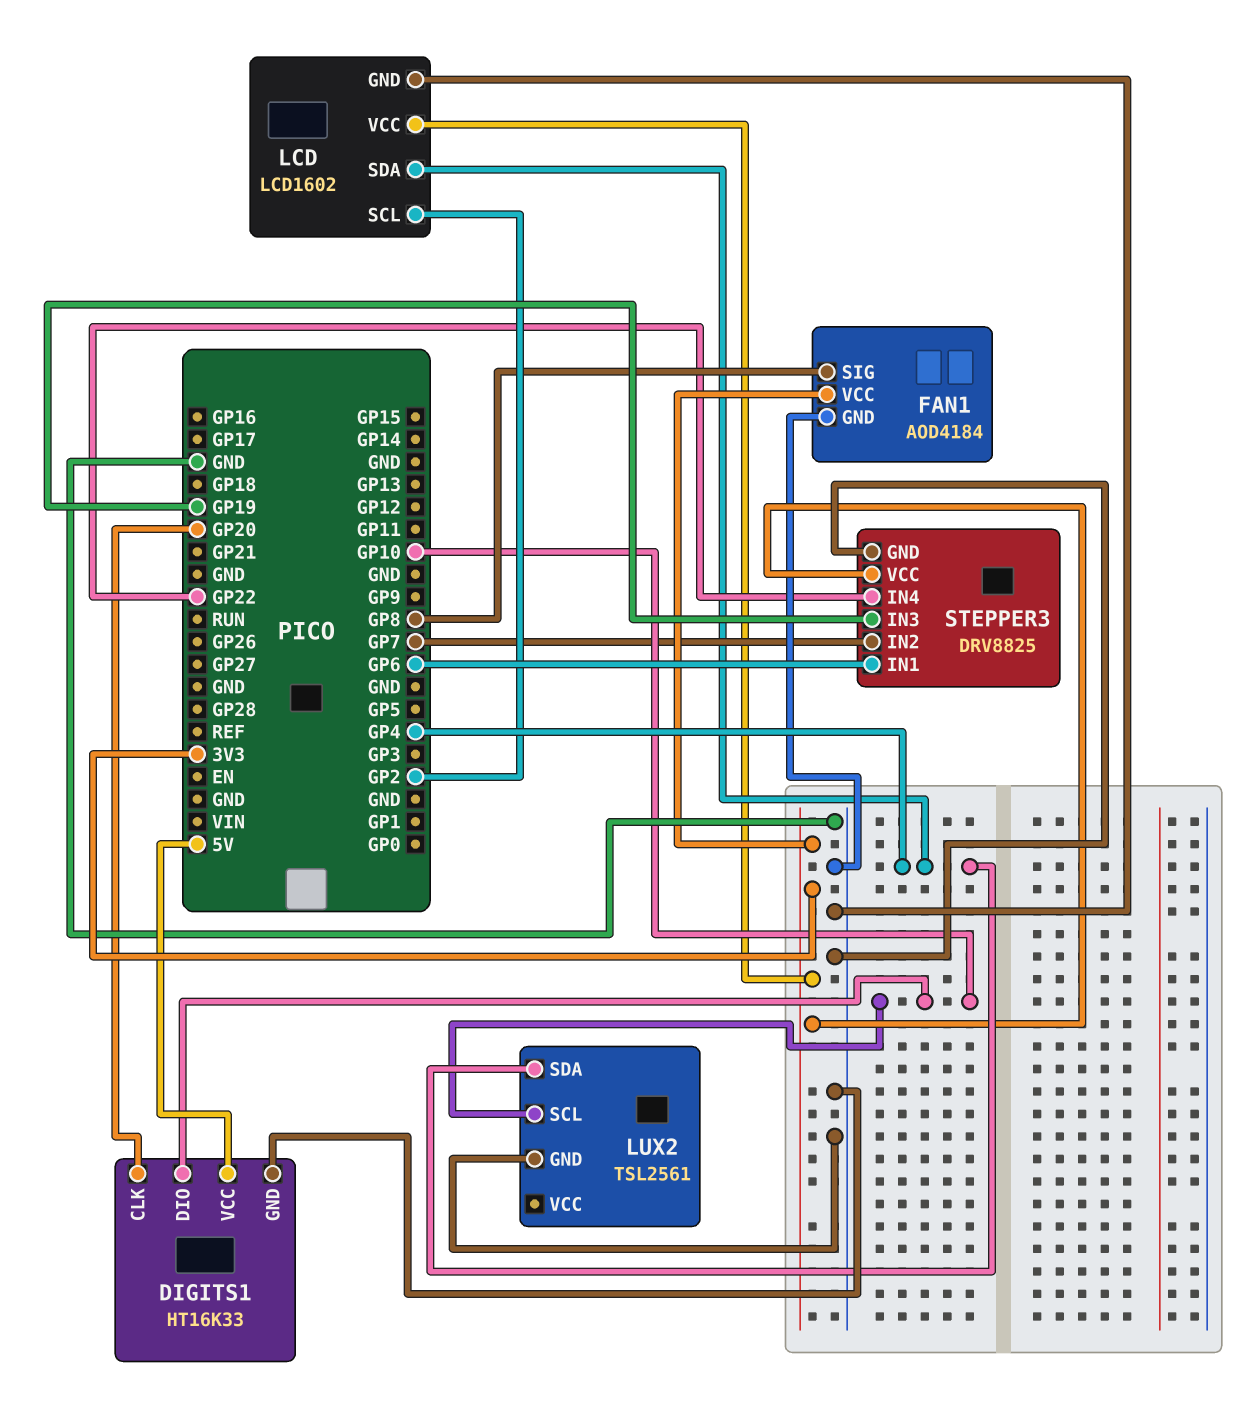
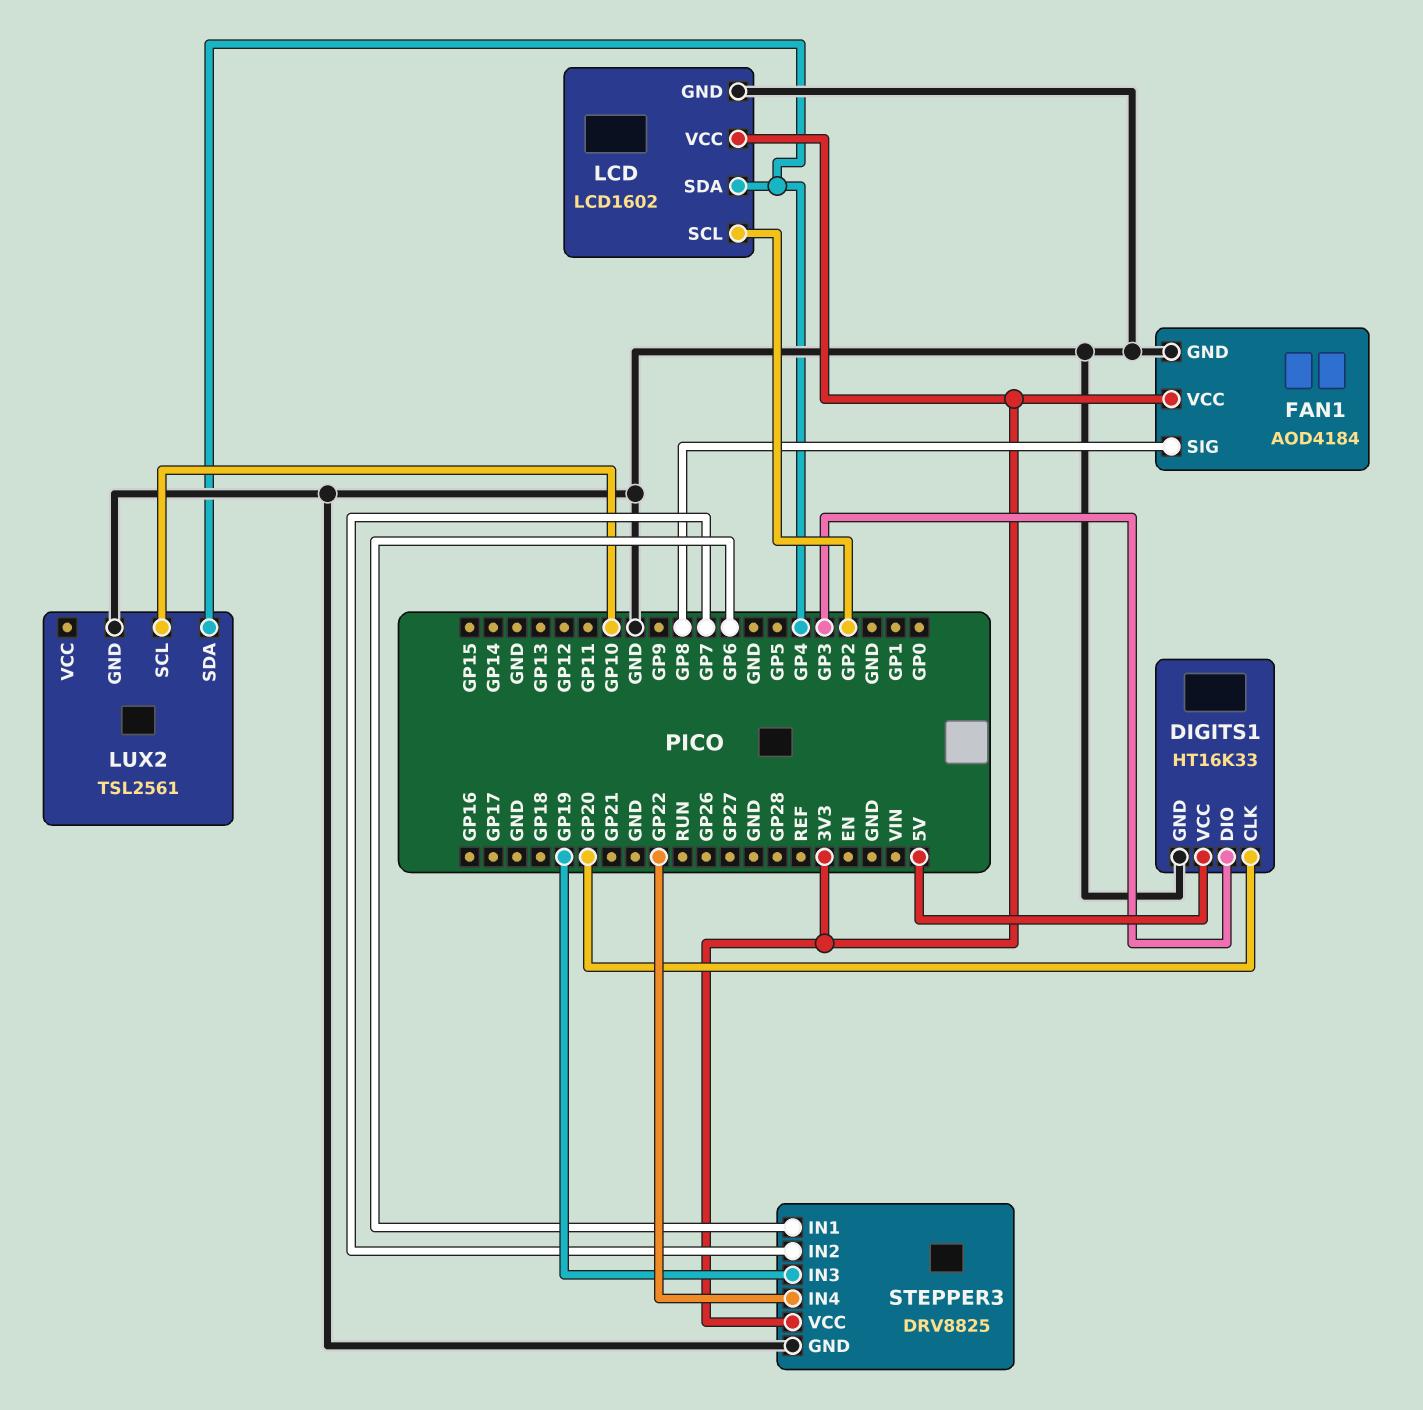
DIGITS1 pin DIO: GP10 -> GP3

